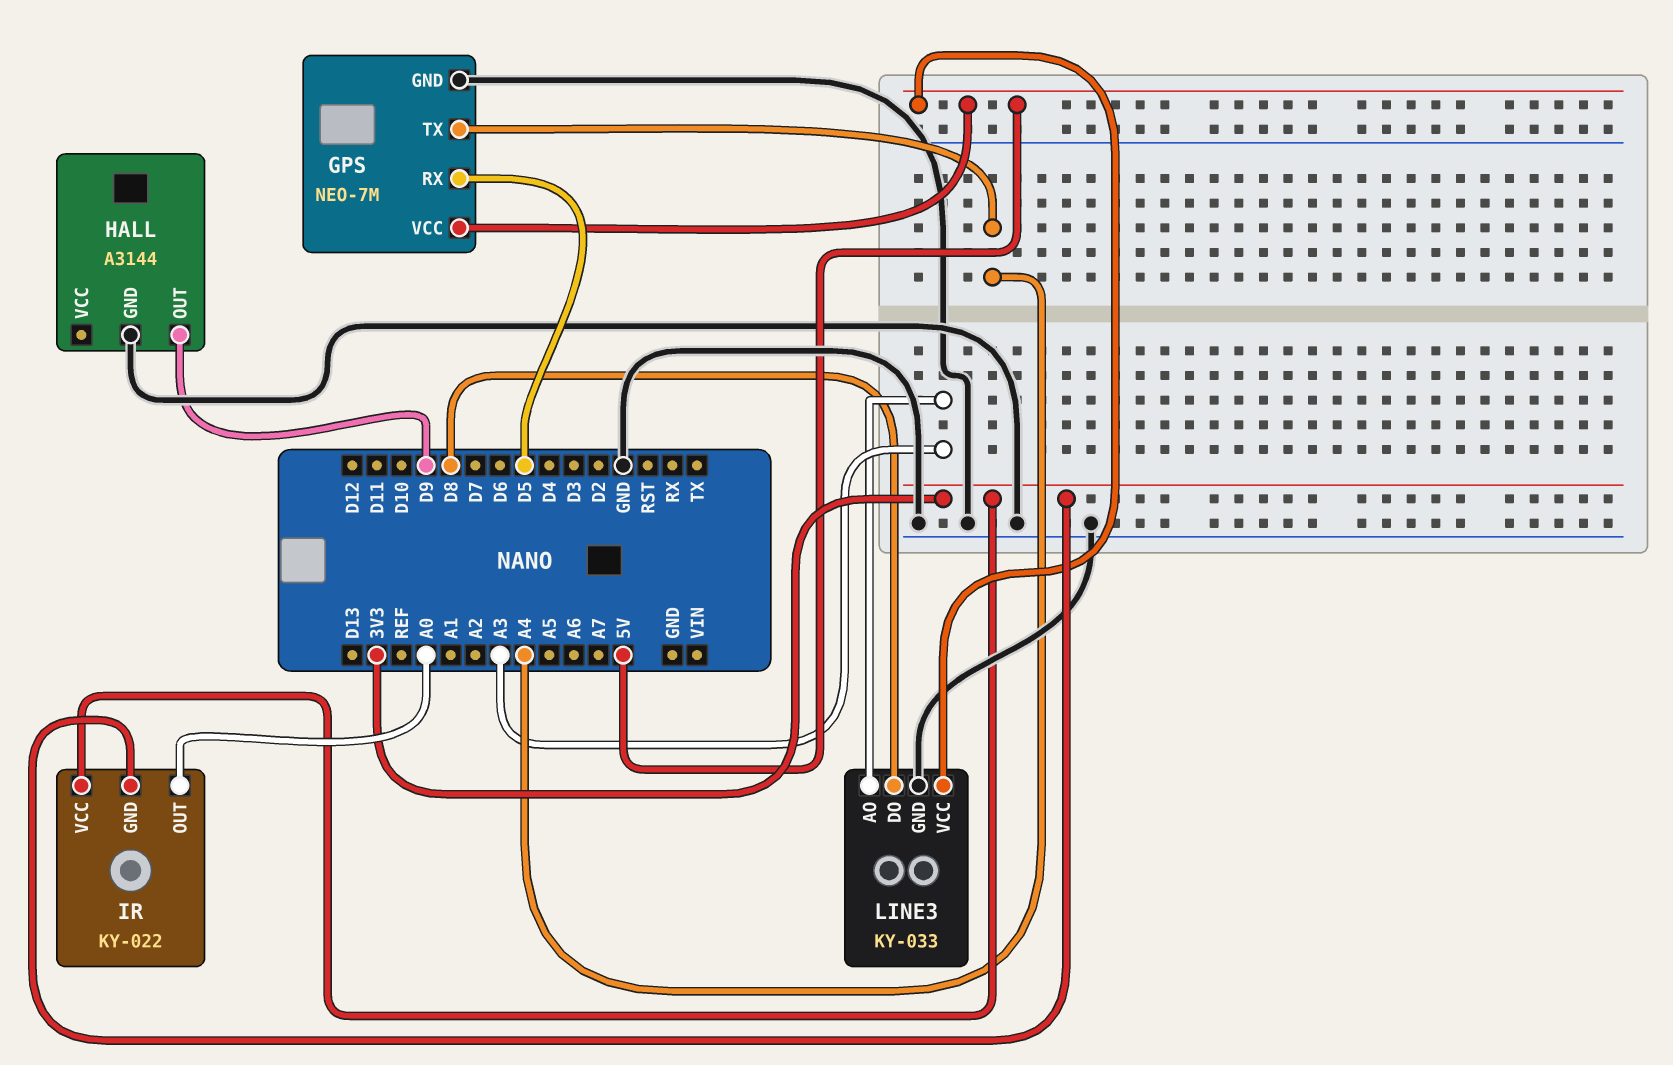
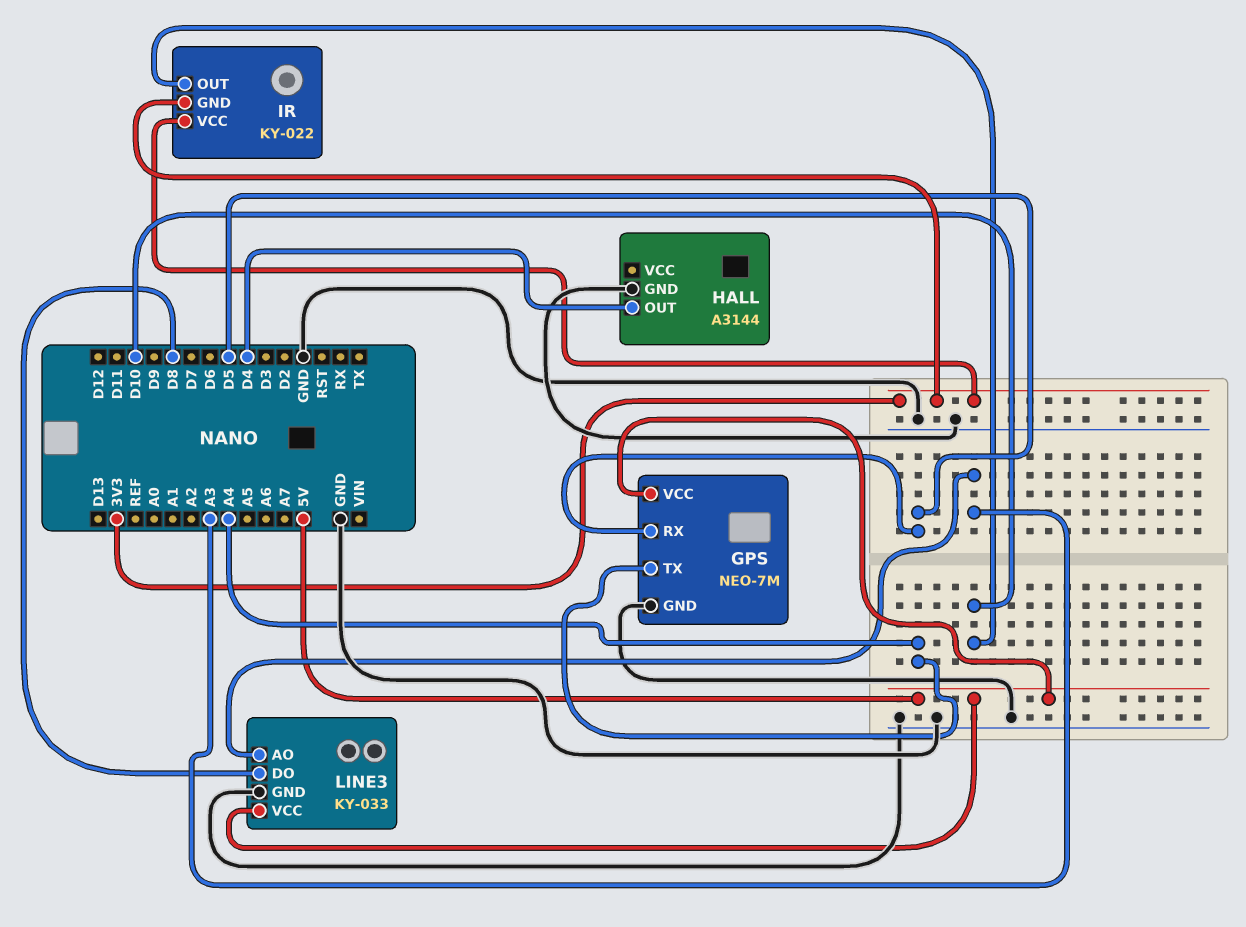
HALL pin OUT: D9 -> D4
IR pin OUT: A0 -> D10

